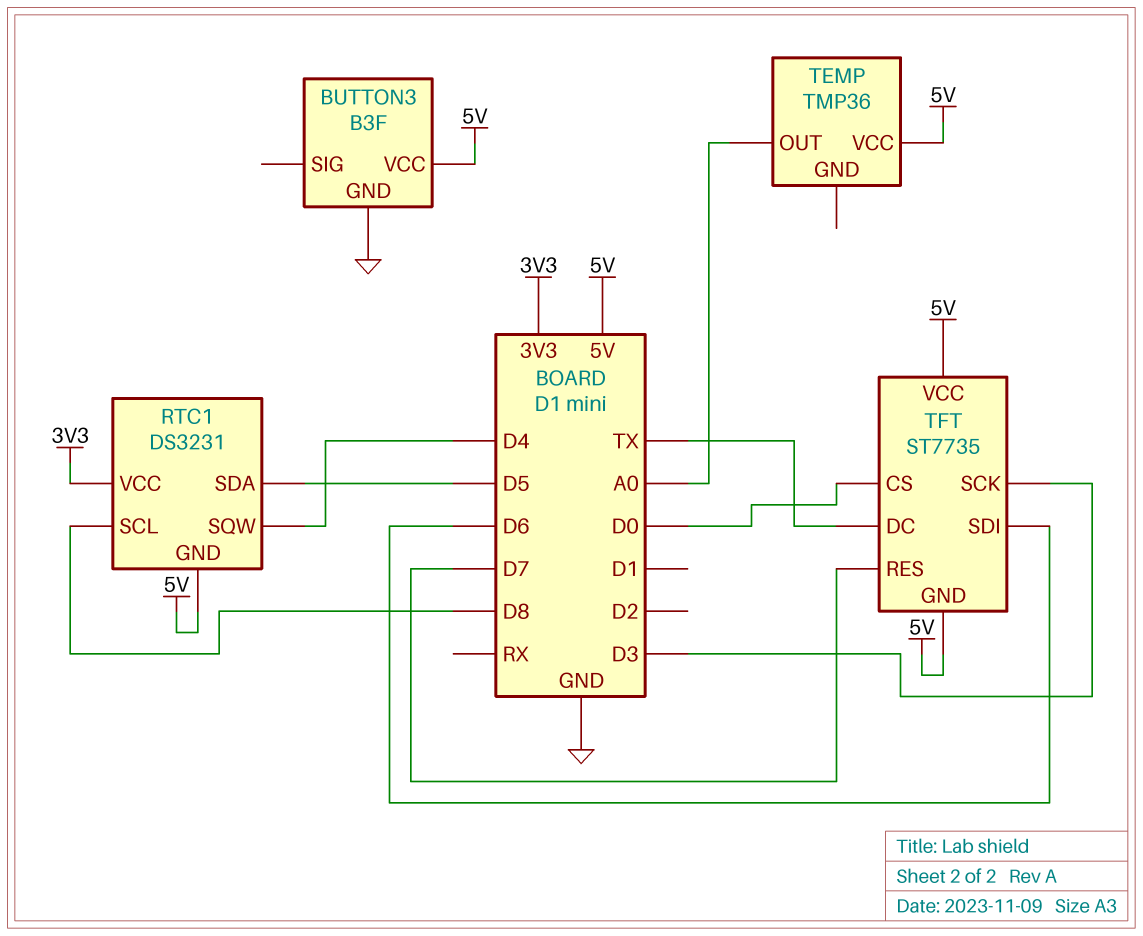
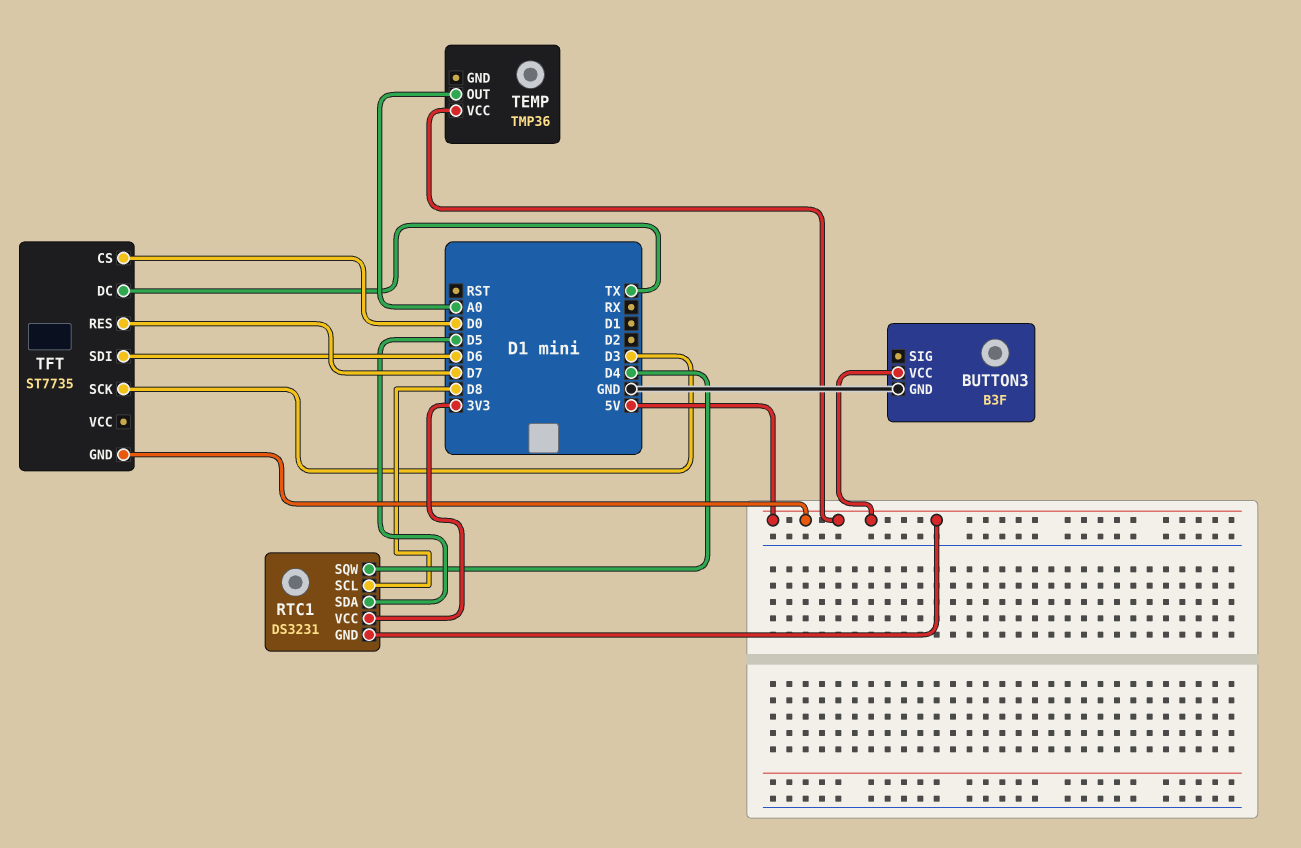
TFT pin VCC: 5V -> none

